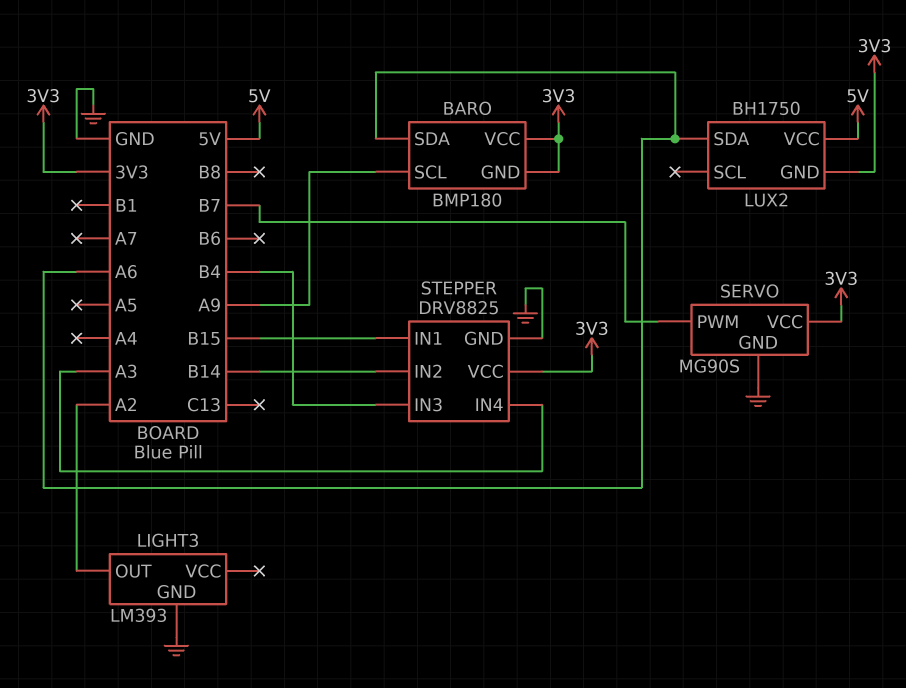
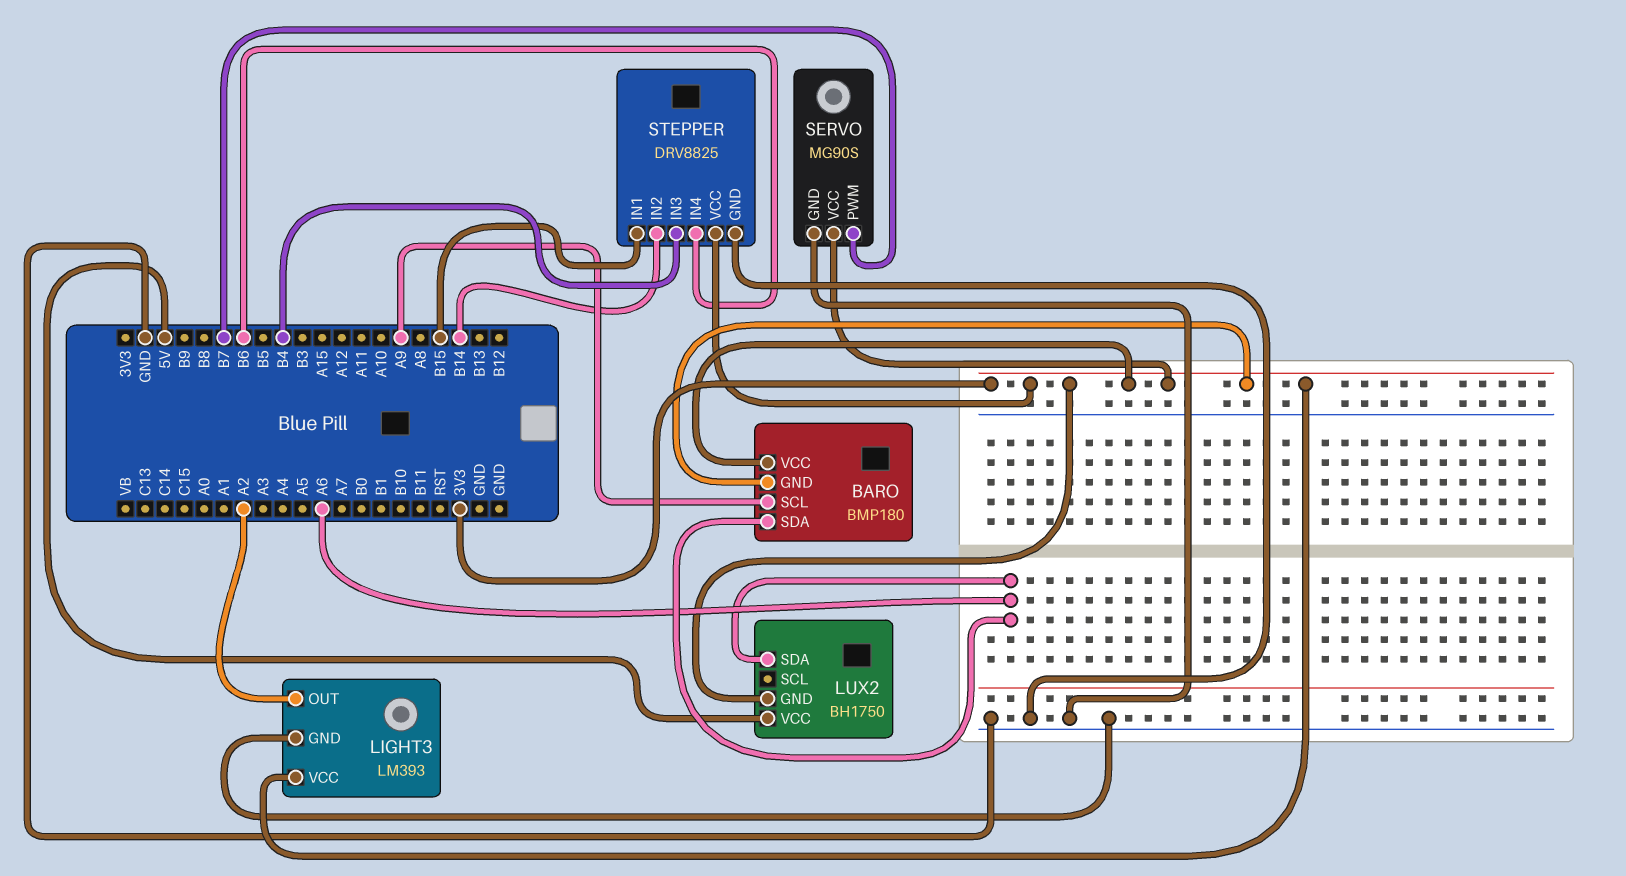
LIGHT3 pin VCC: none -> 3V3
STEPPER pin IN4: A3 -> B6

